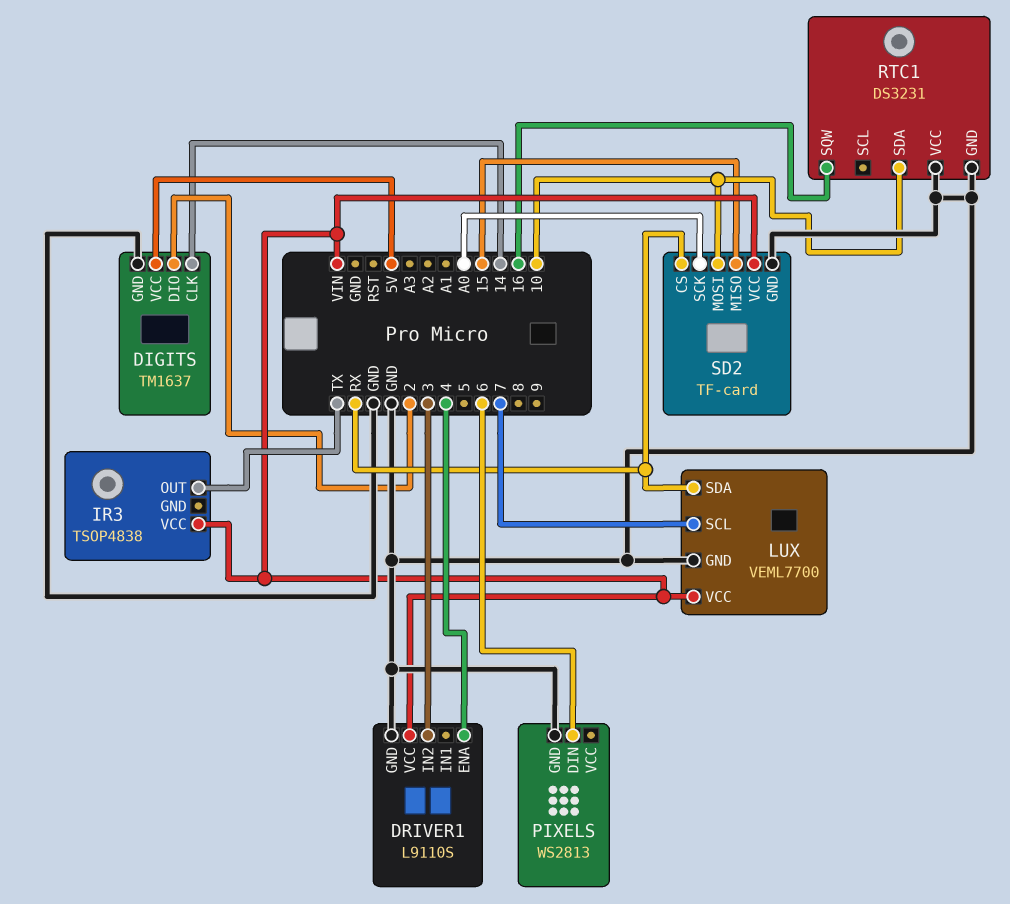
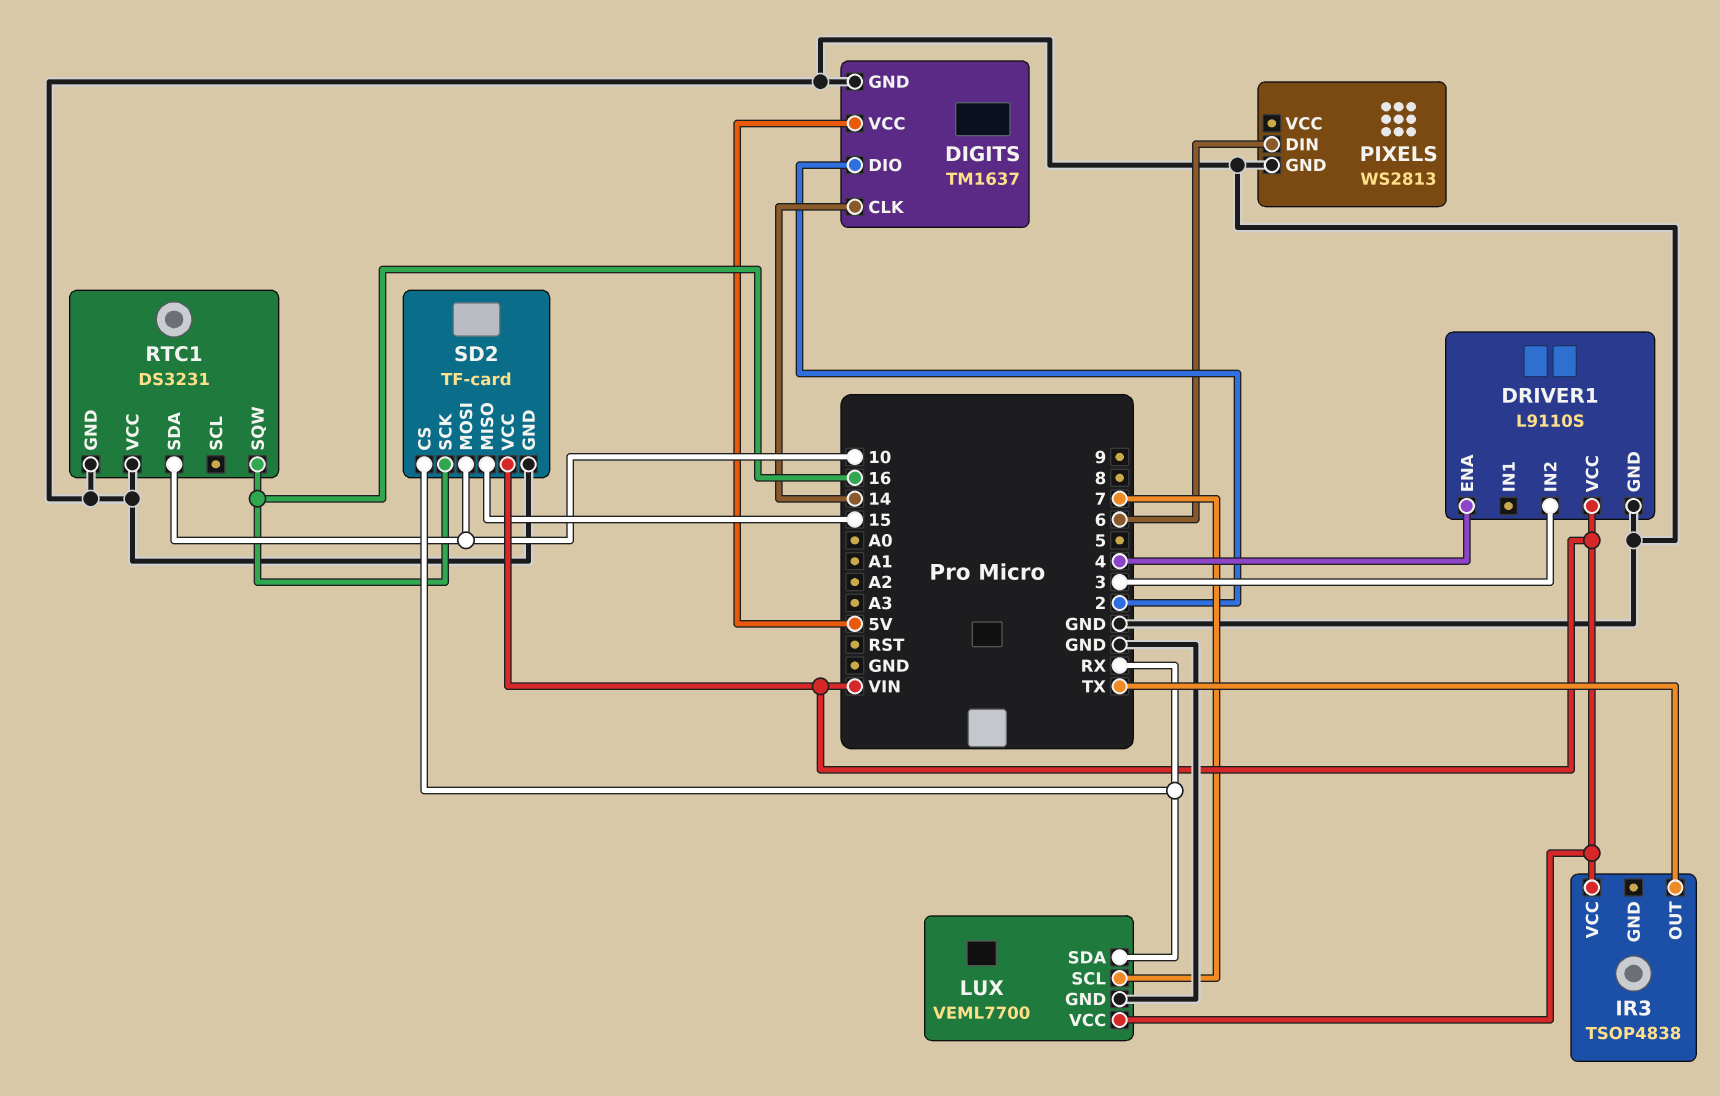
SD2 pin SCK: A0 -> 16

